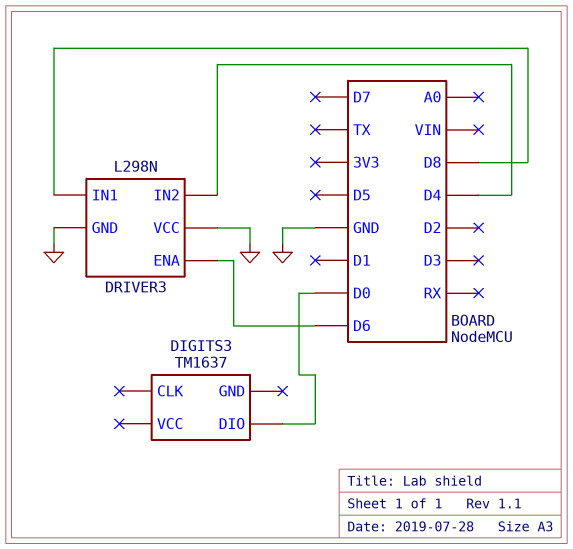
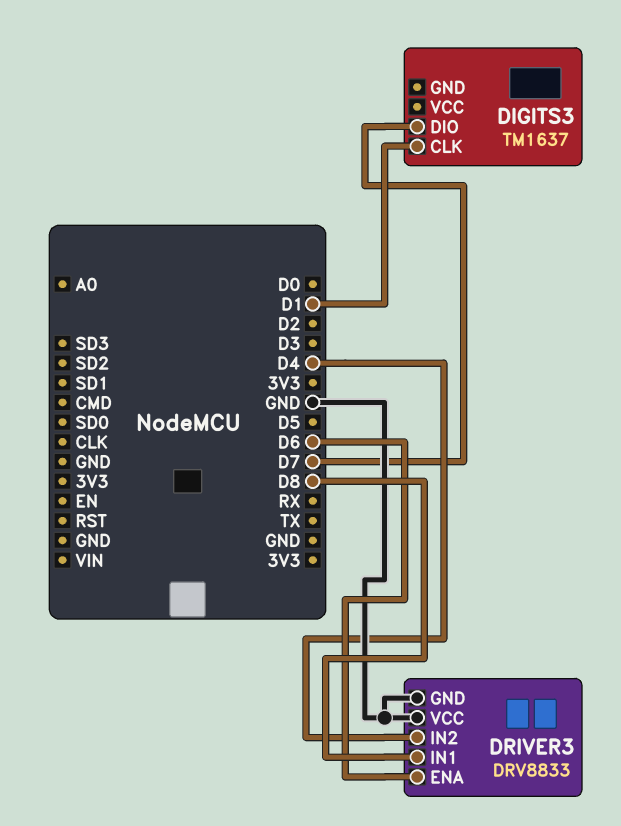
DIGITS3 pin CLK: none -> D1
DIGITS3 pin DIO: D0 -> D7
DRIVER3: L298N -> DRV8833

